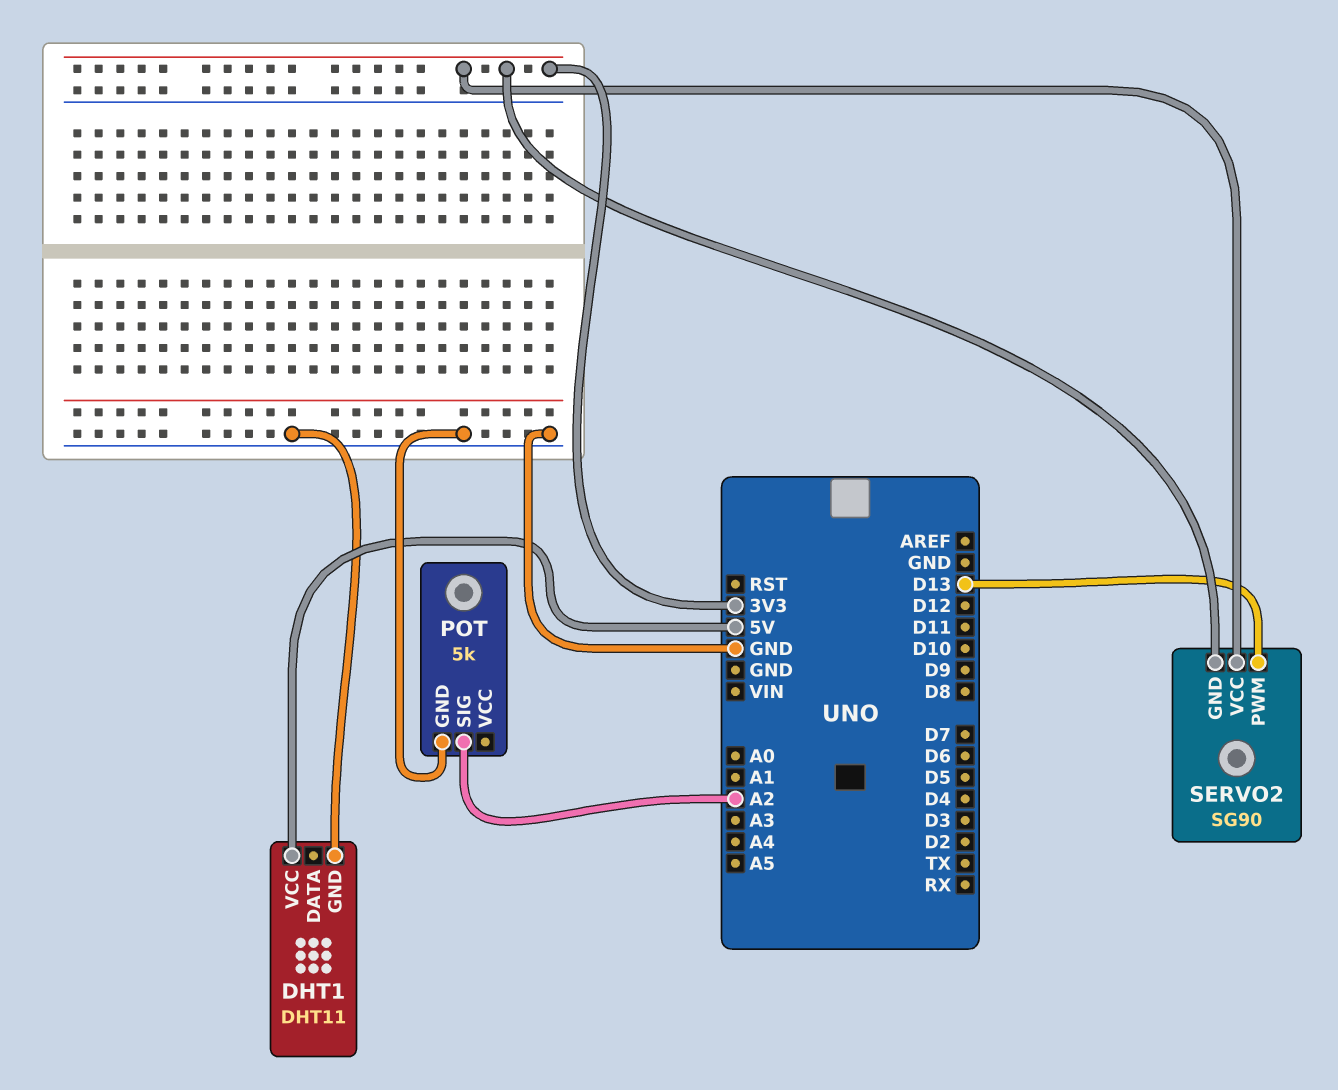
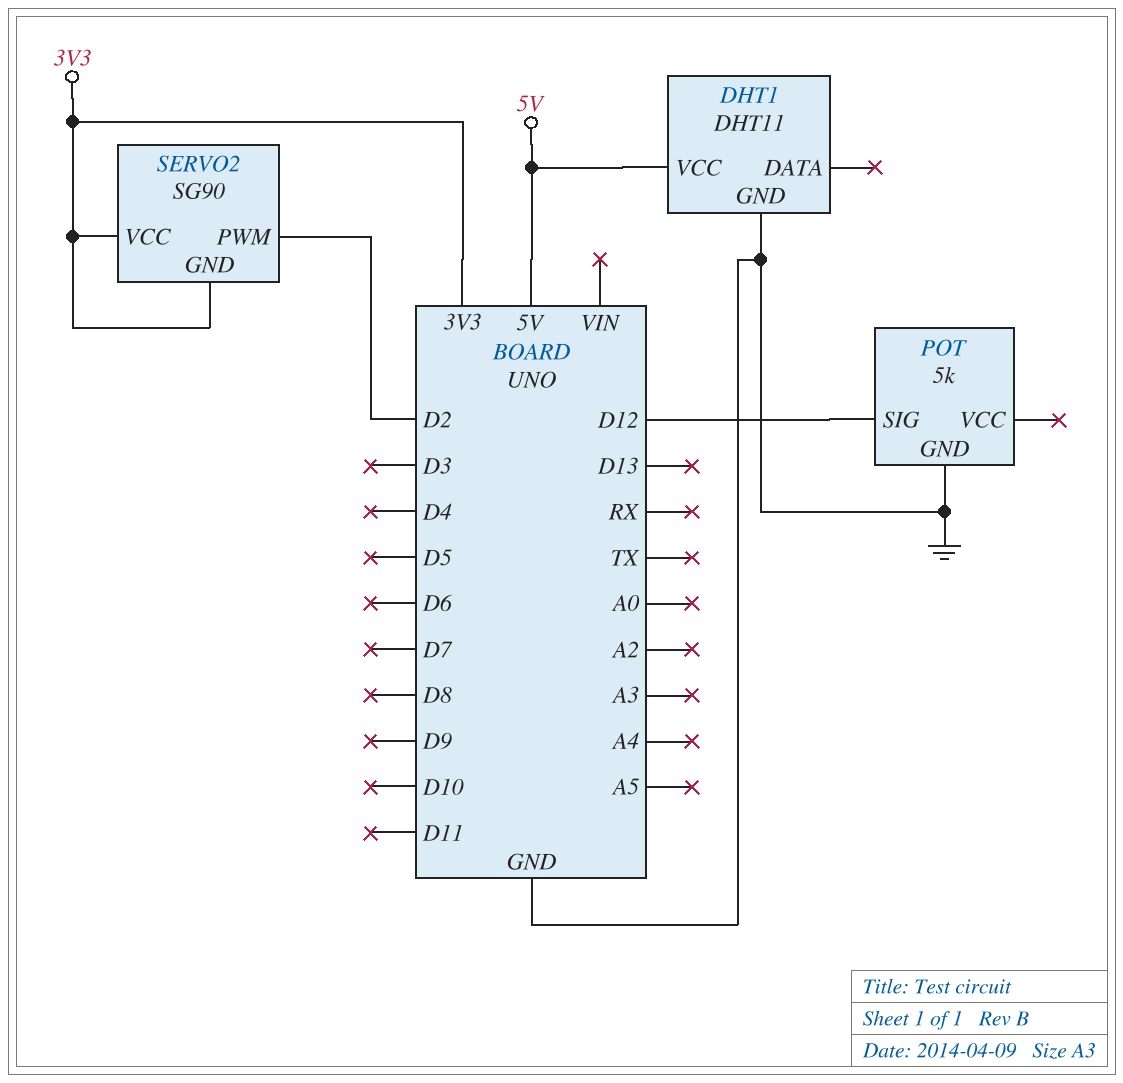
POT pin SIG: A2 -> D12
SERVO2 pin PWM: D13 -> D2

